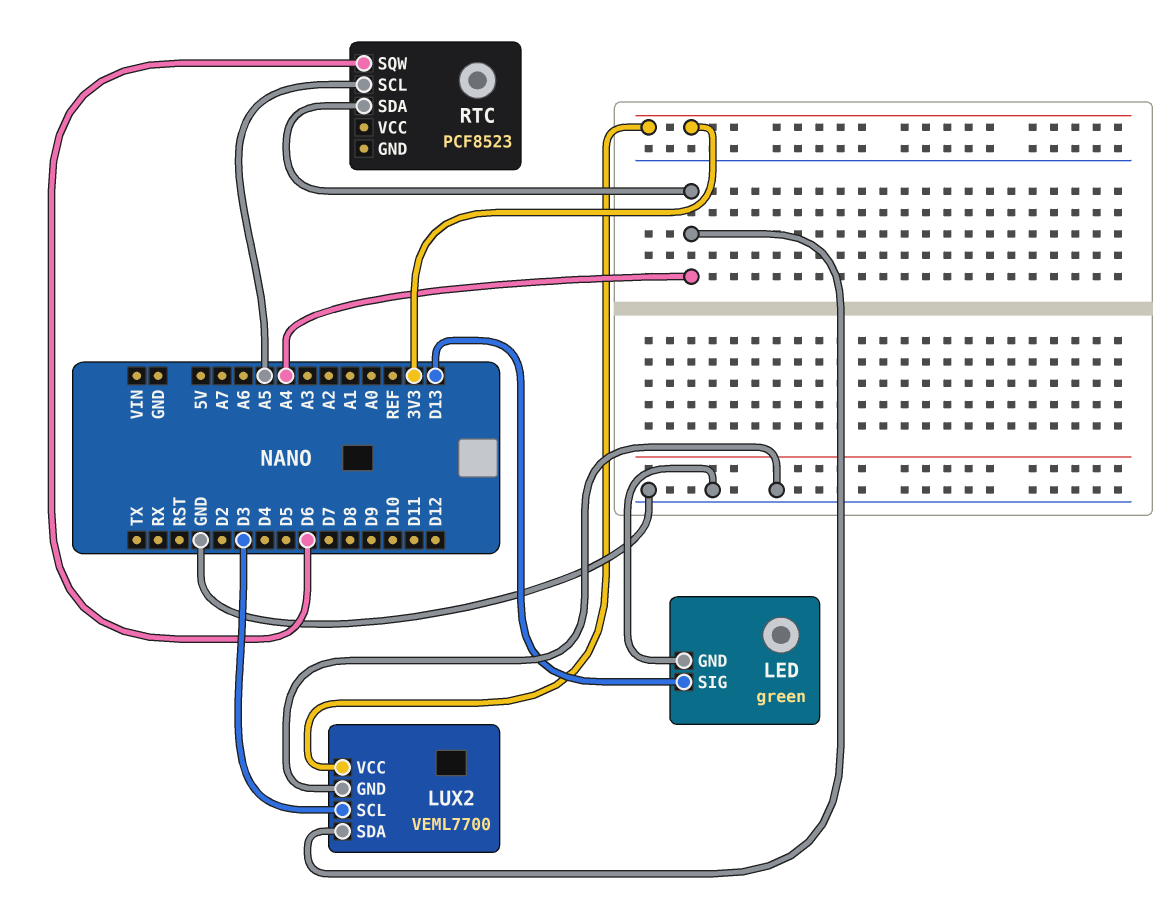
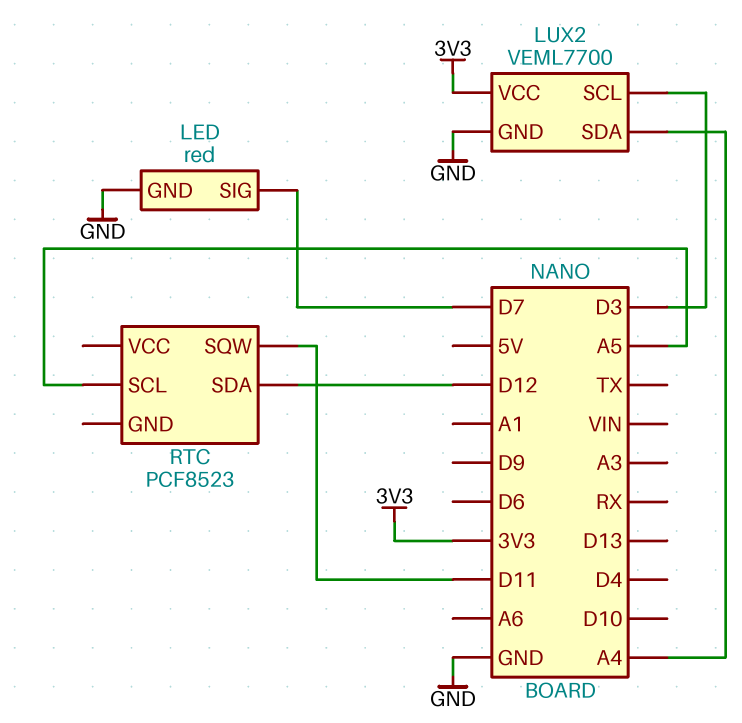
LED: green -> red
LED pin SIG: D13 -> D7
RTC pin SDA: A4 -> D12
RTC pin SQW: D6 -> D11

